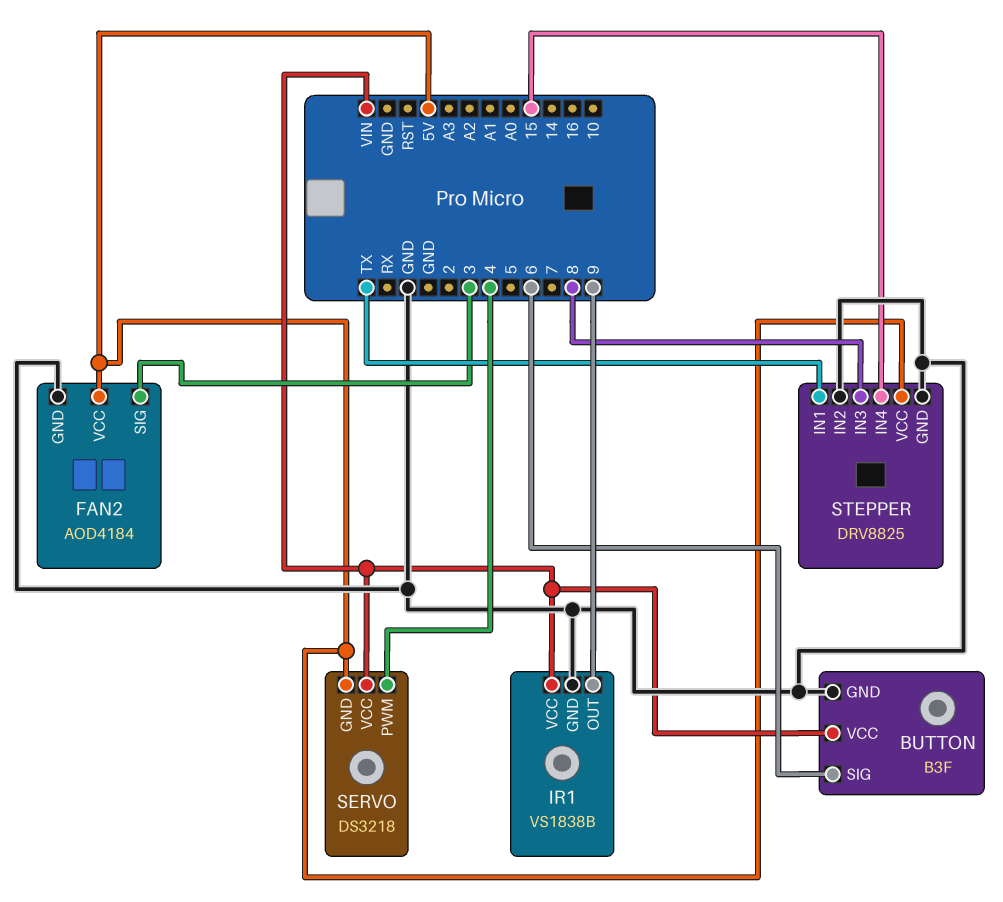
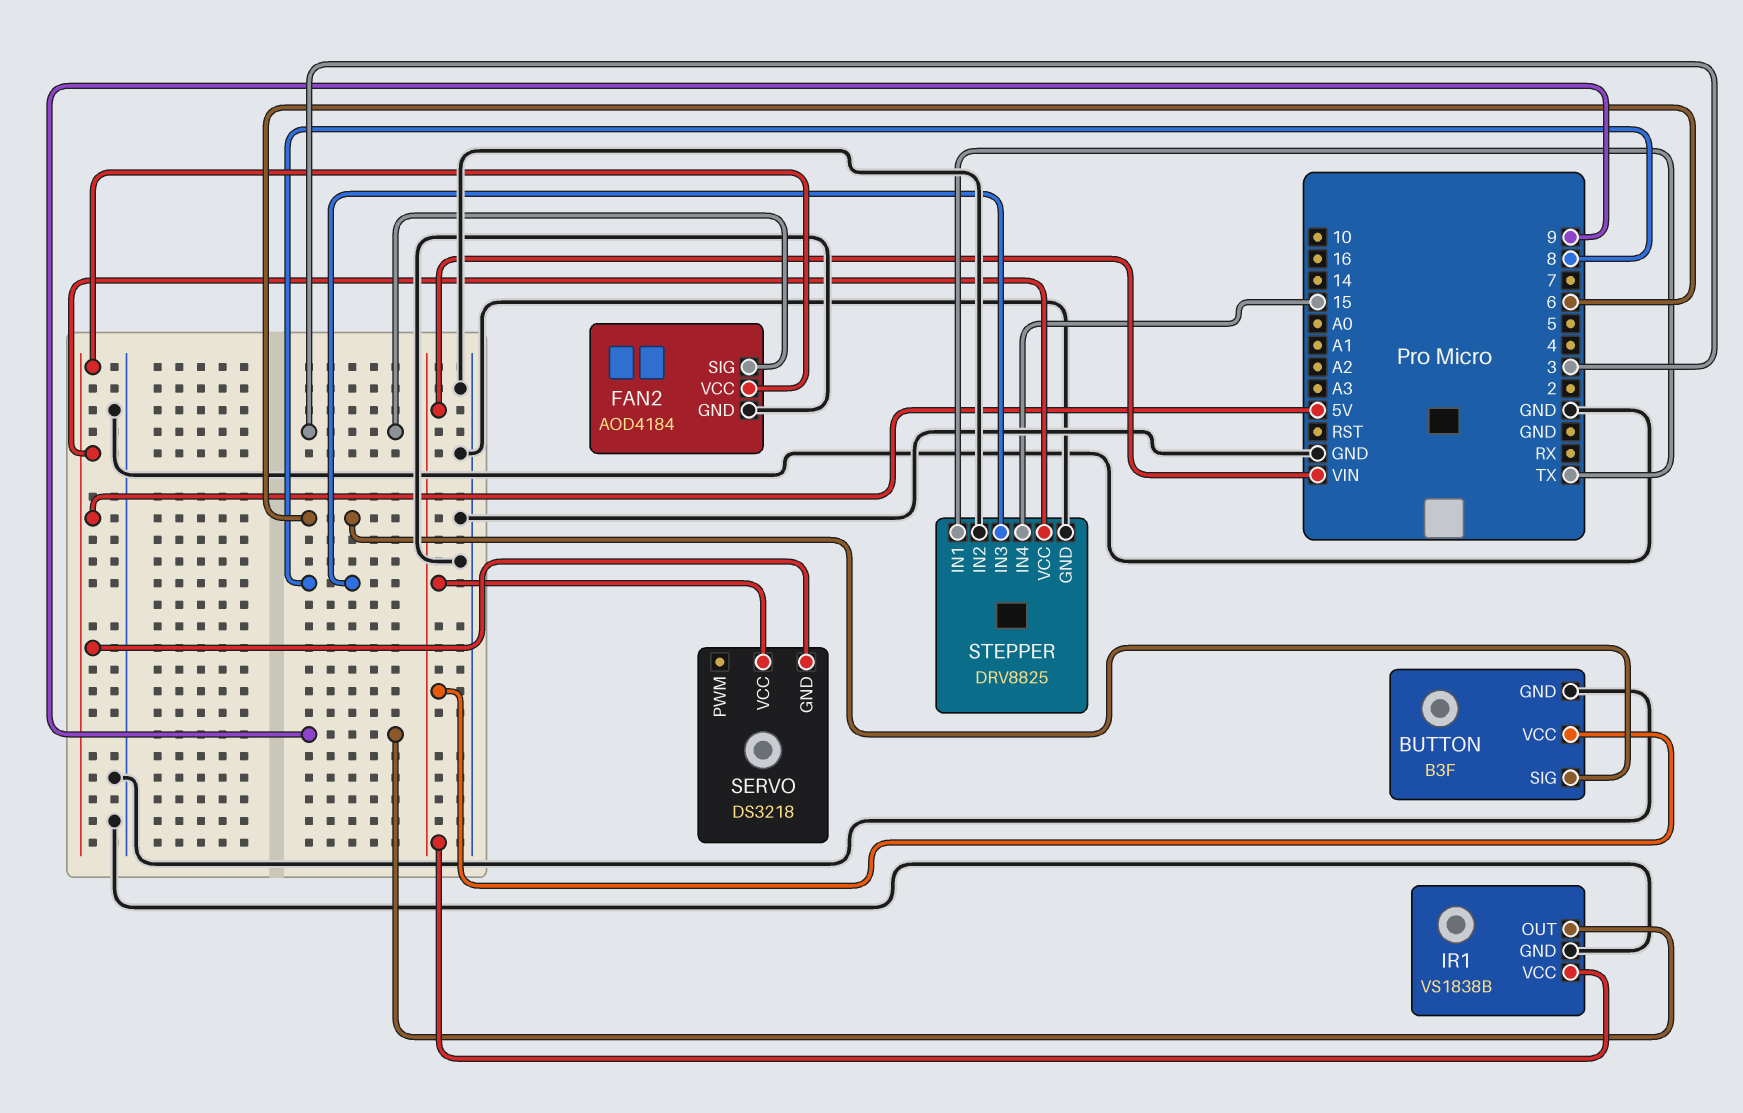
SERVO pin PWM: 4 -> none

